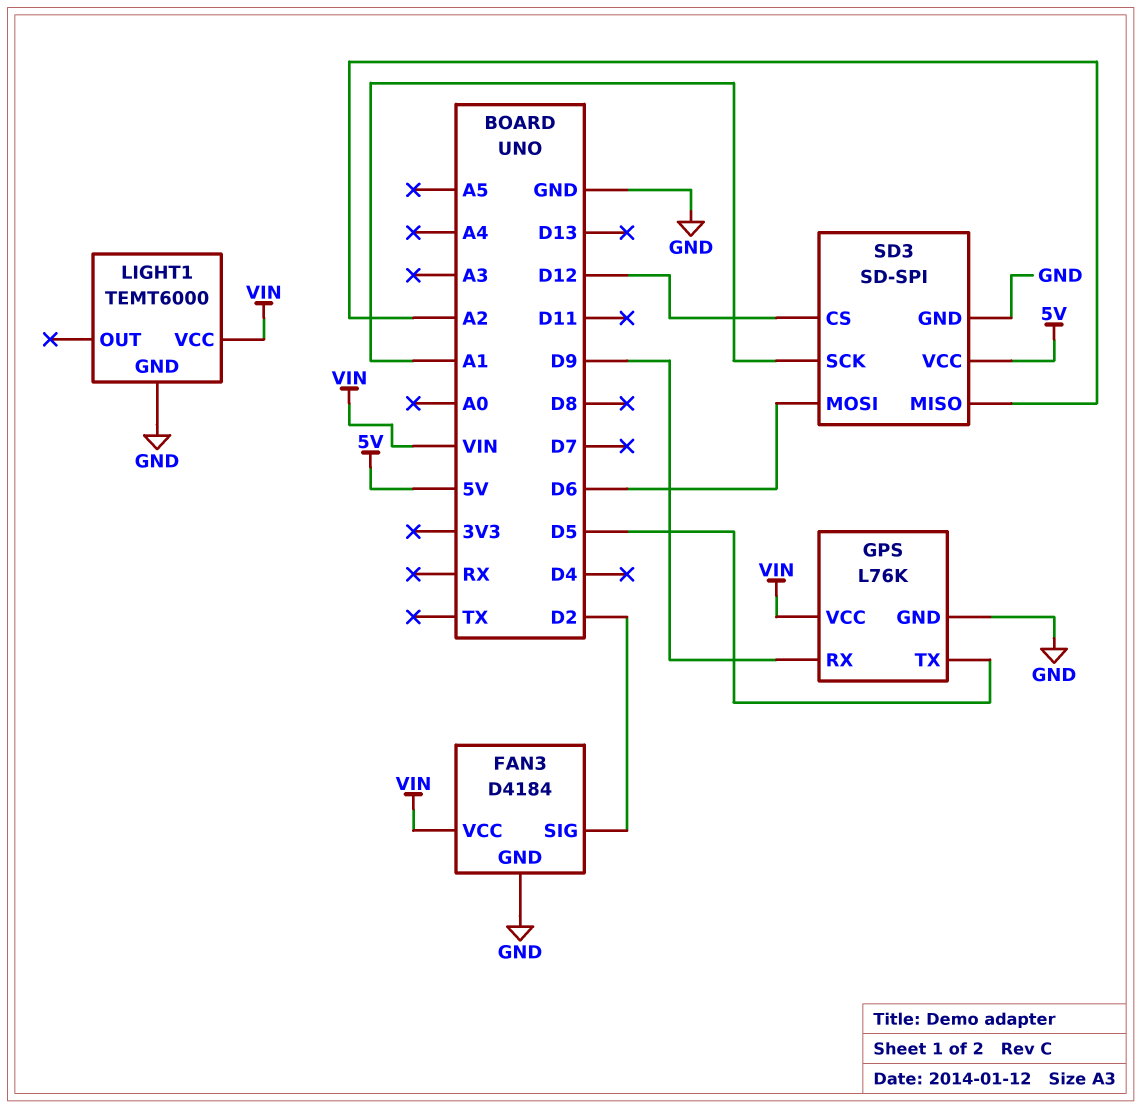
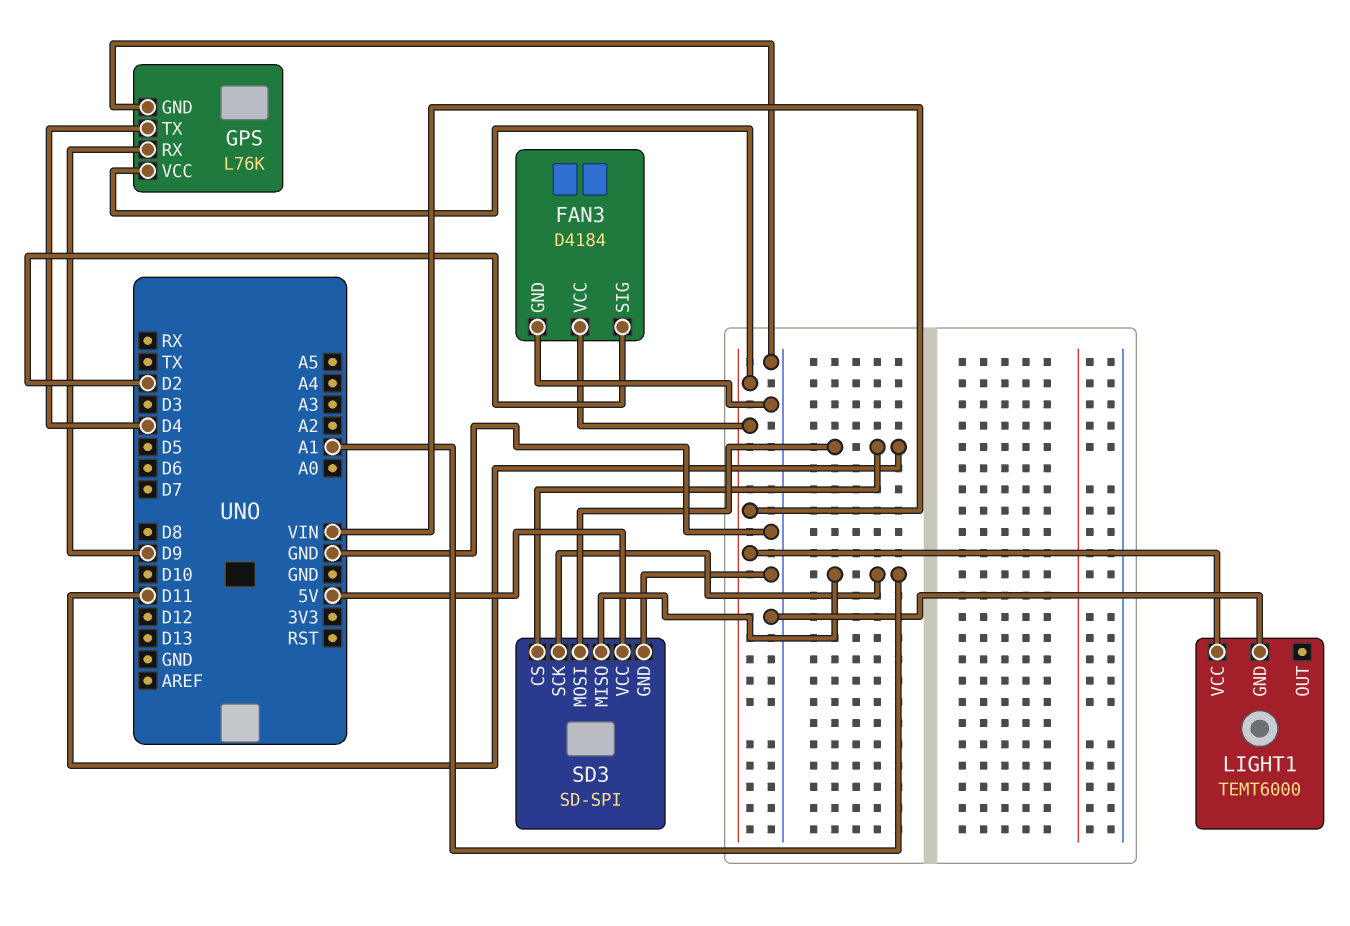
GPS pin TX: D5 -> D4
SD3 pin CS: D12 -> D11
SD3 pin MISO: A2 -> A1
SD3 pin MOSI: D6 -> D11

